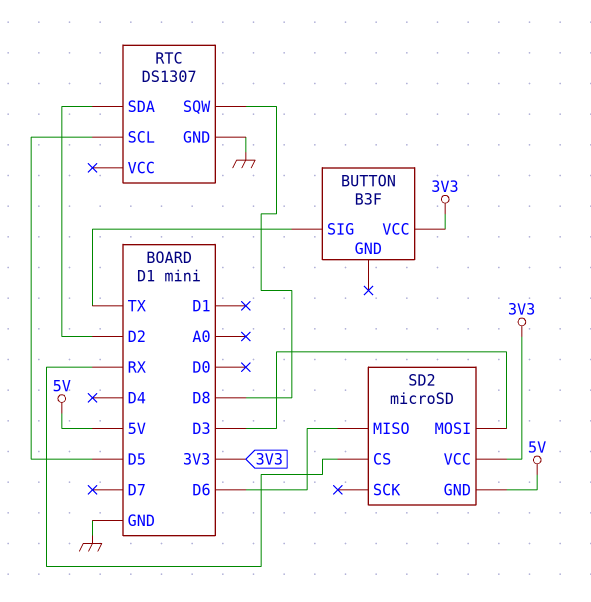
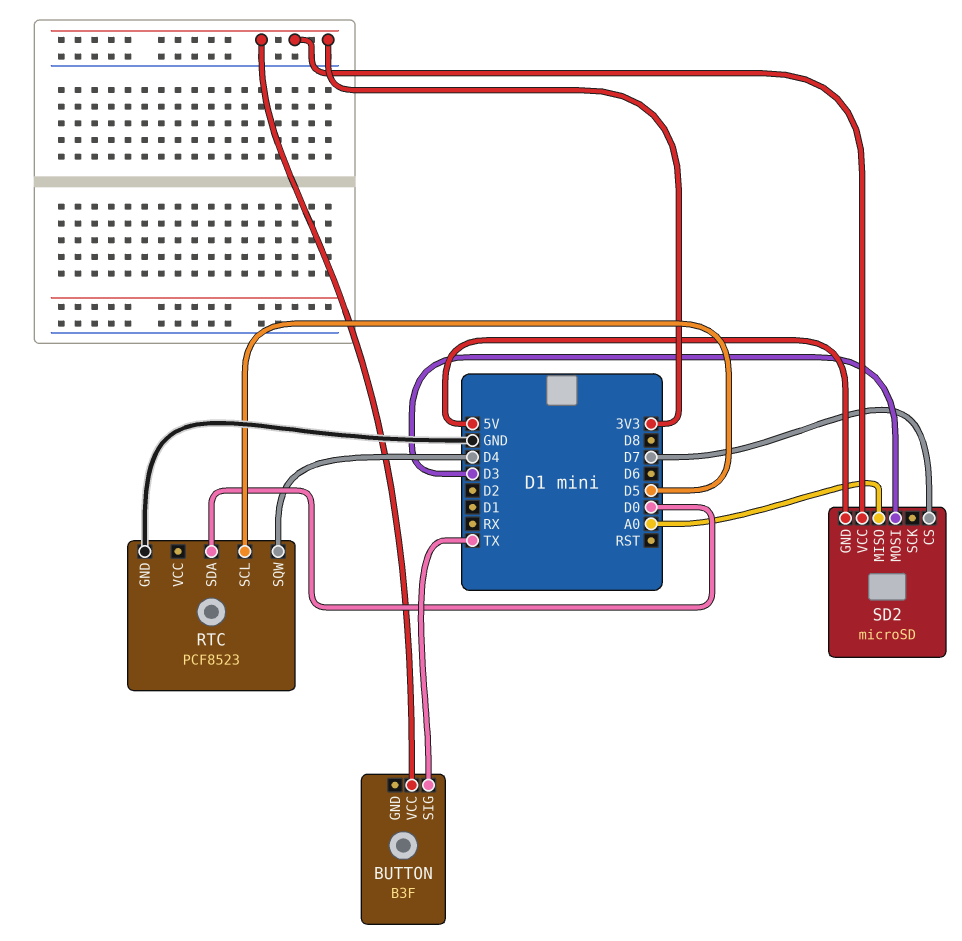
RTC: DS1307 -> PCF8523
RTC pin SDA: D2 -> D0
RTC pin SQW: D8 -> D4
SD2 pin CS: RX -> D7
SD2 pin MISO: D6 -> A0

